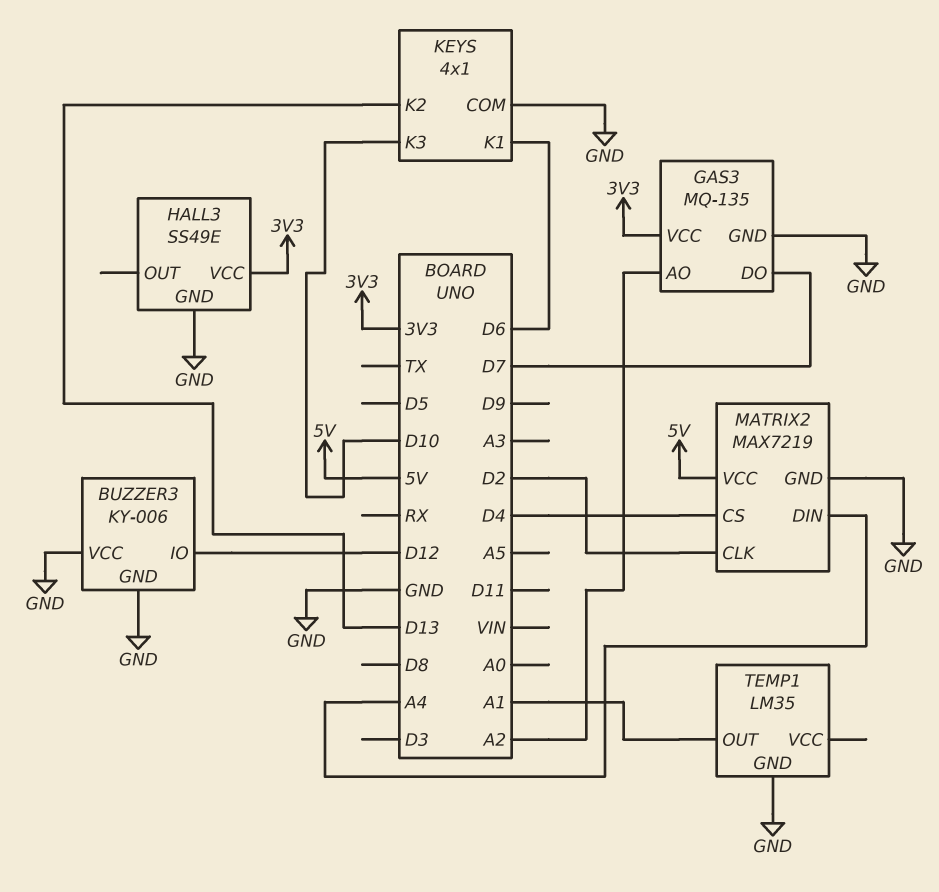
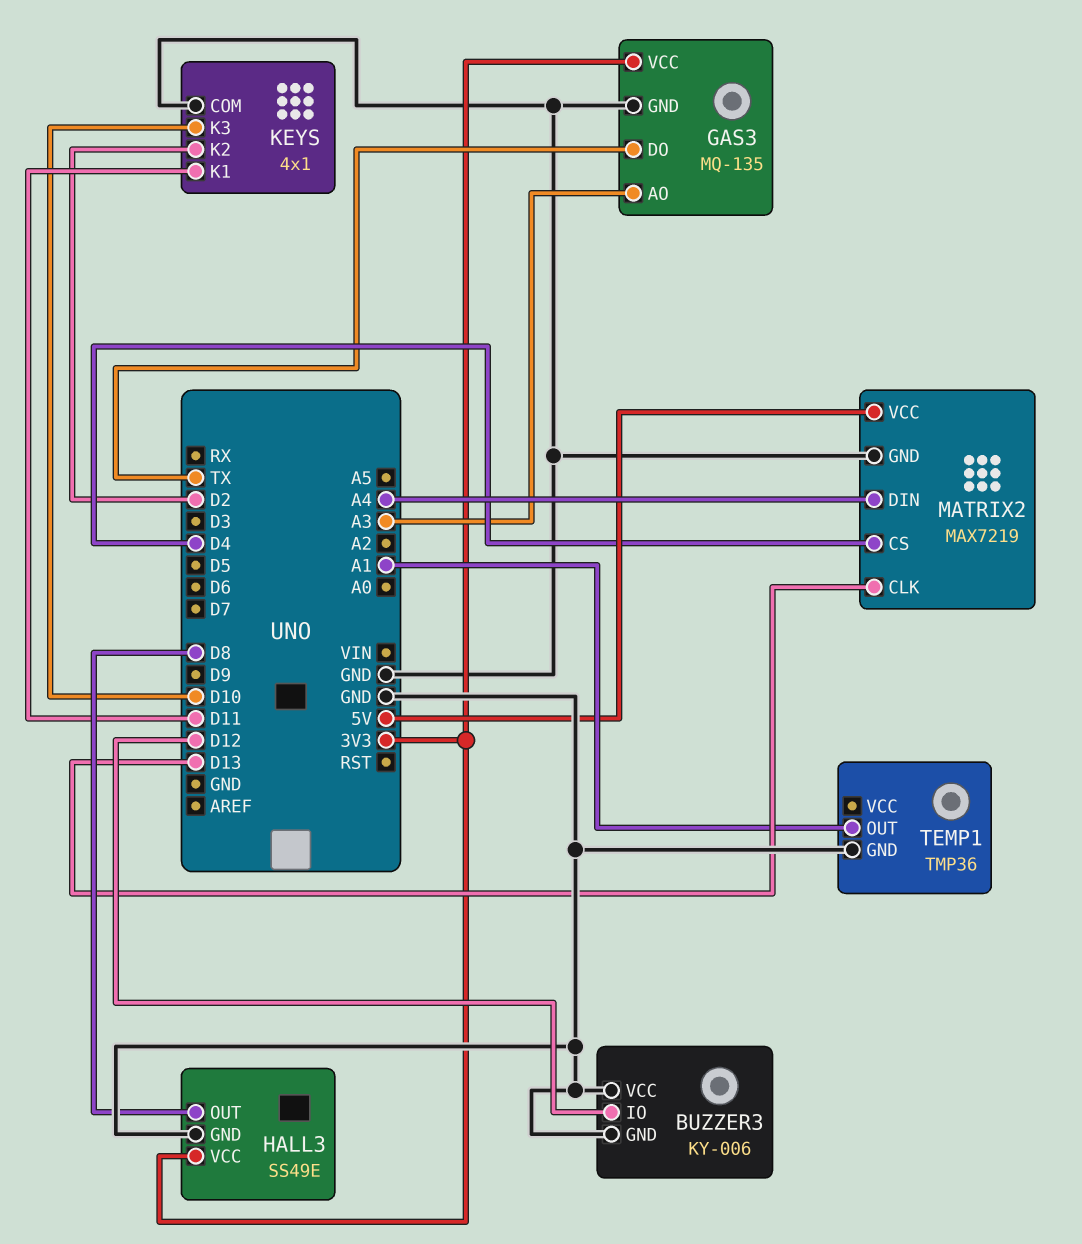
GAS3 pin AO: A2 -> A3
GAS3 pin DO: D7 -> TX
HALL3 pin OUT: none -> D8
KEYS pin K1: D6 -> D11
KEYS pin K2: D13 -> D2
MATRIX2 pin CLK: D2 -> D13
TEMP1: LM35 -> TMP36

